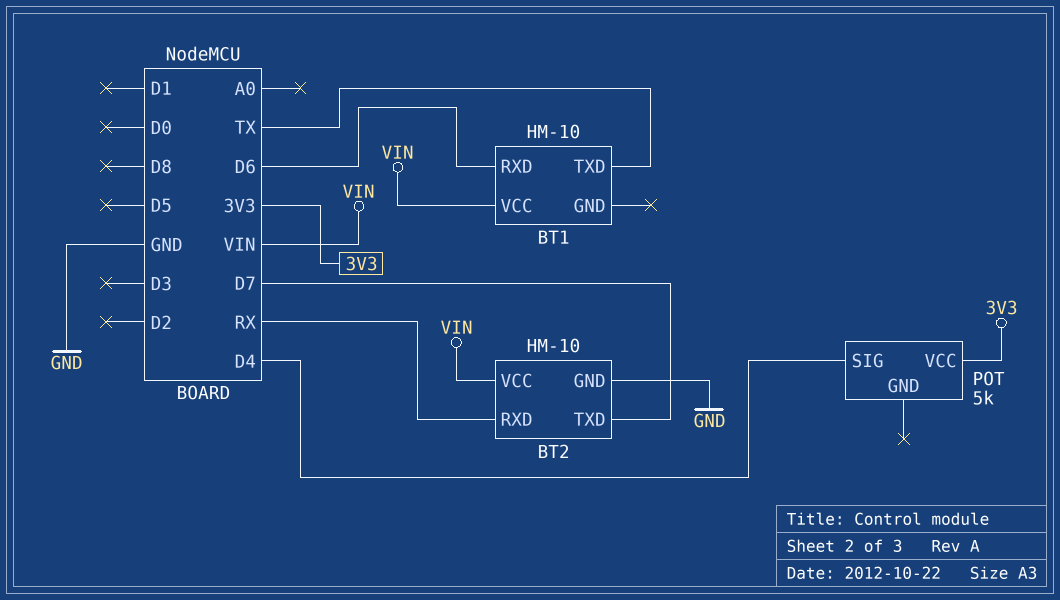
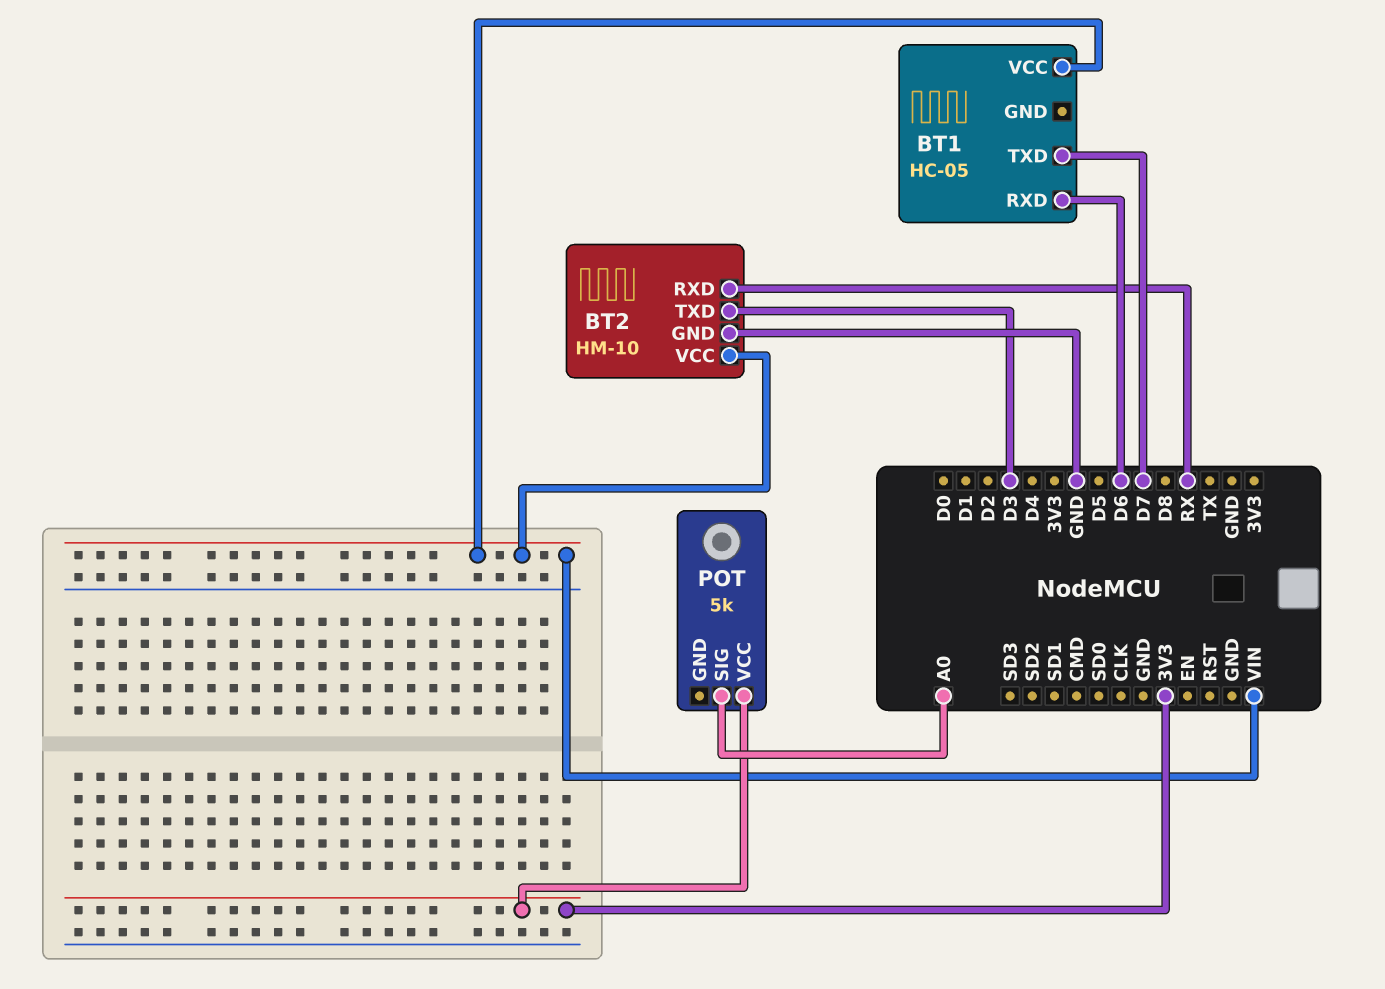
BT1: HM-10 -> HC-05
BT1 pin TXD: TX -> D7
BT2 pin TXD: D7 -> D3
POT pin SIG: D4 -> A0

